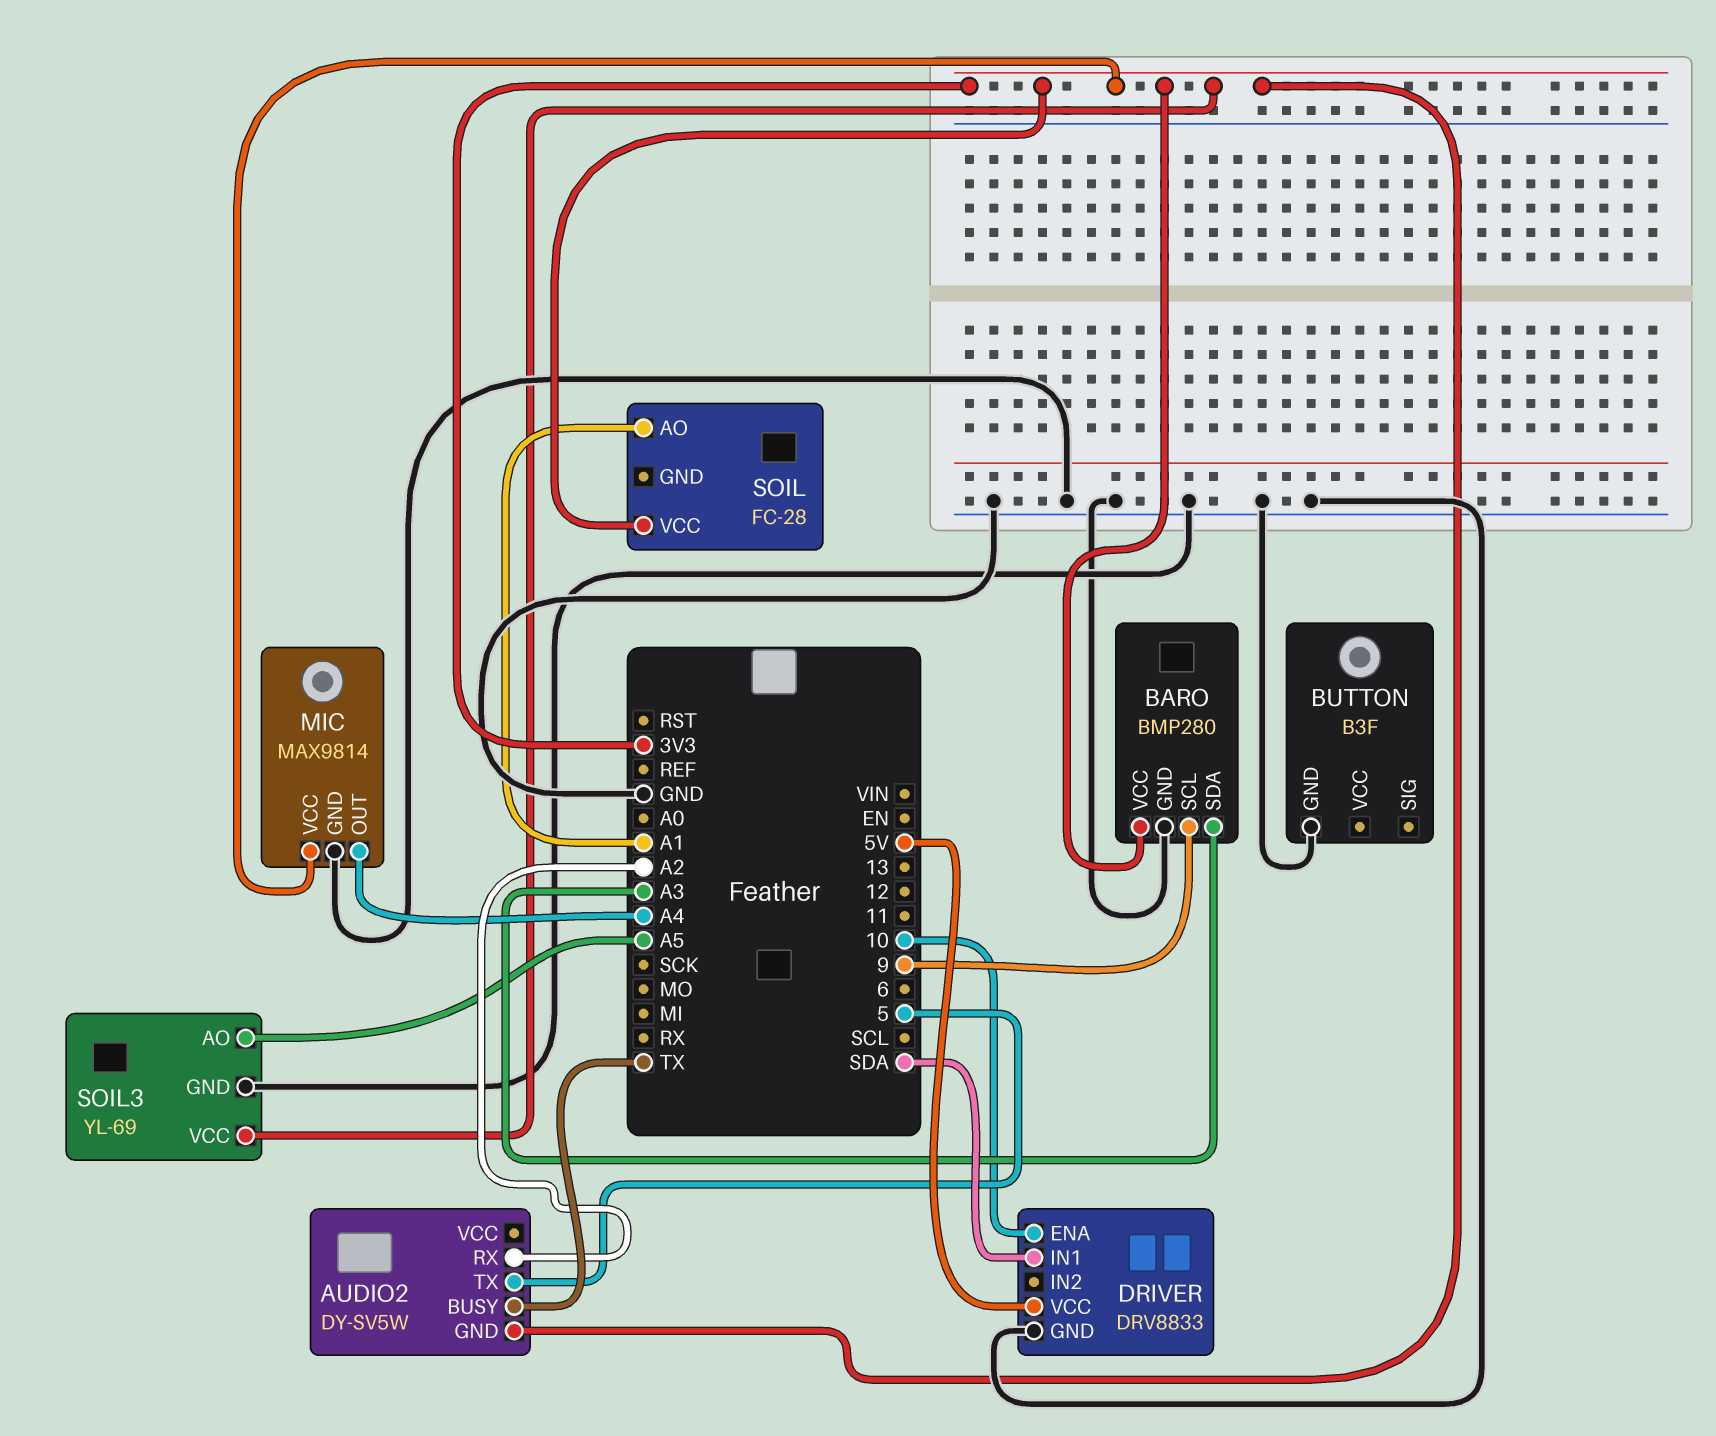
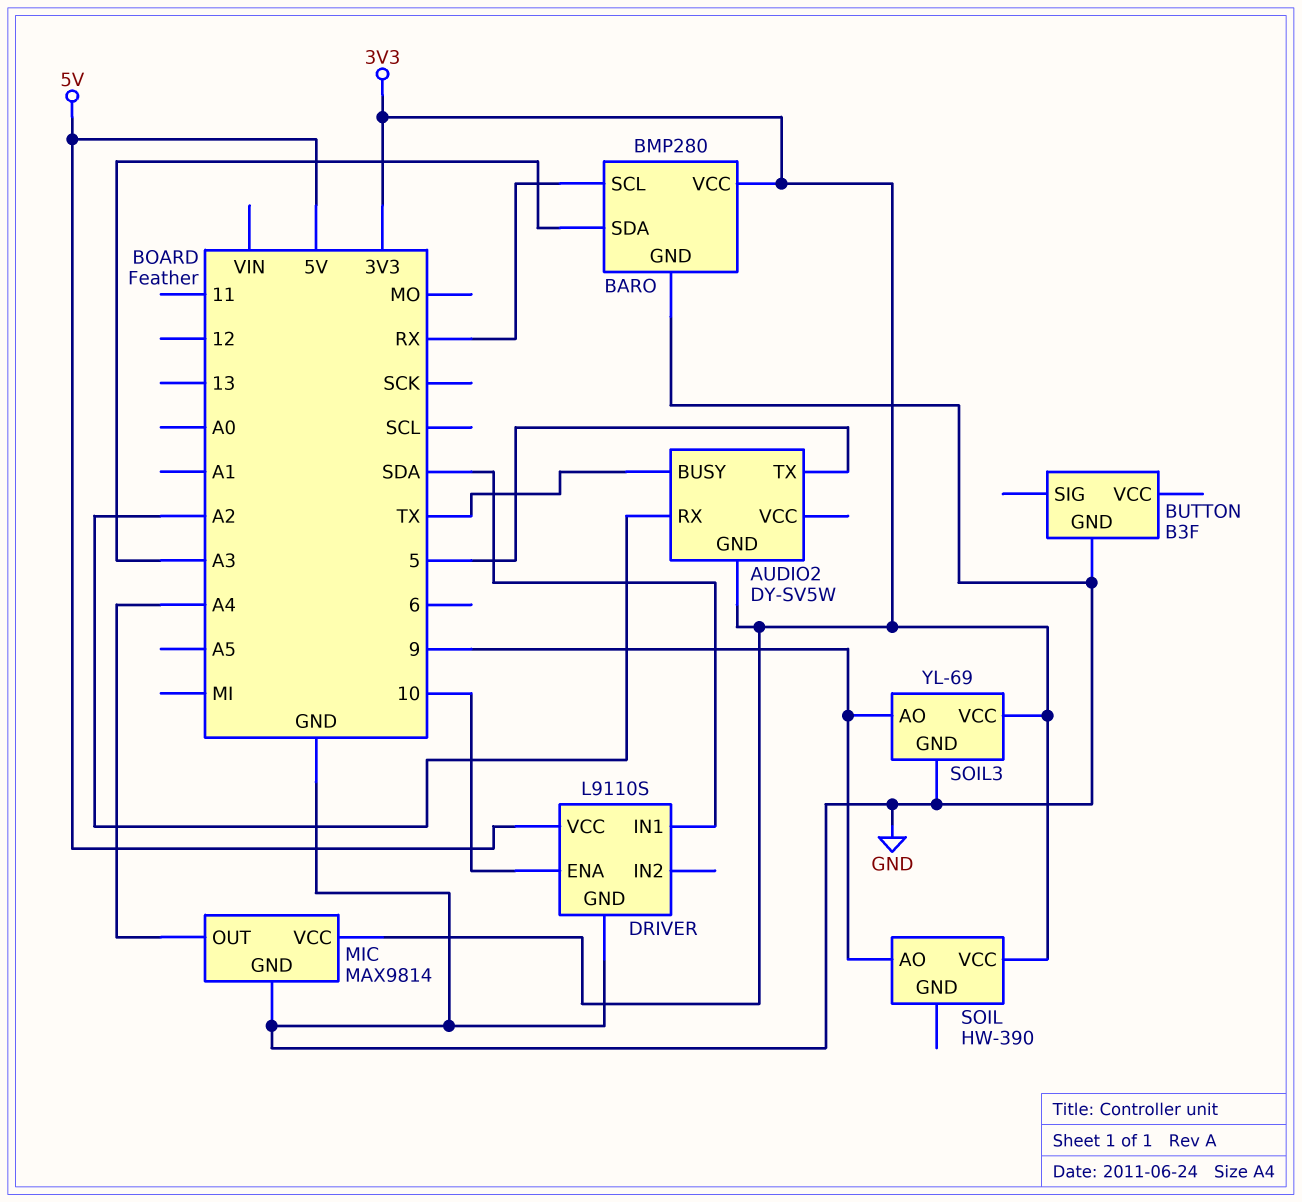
BARO pin SCL: 9 -> RX
DRIVER: DRV8833 -> L9110S
SOIL: FC-28 -> HW-390
SOIL pin AO: A1 -> 9
SOIL3 pin AO: A5 -> 9

